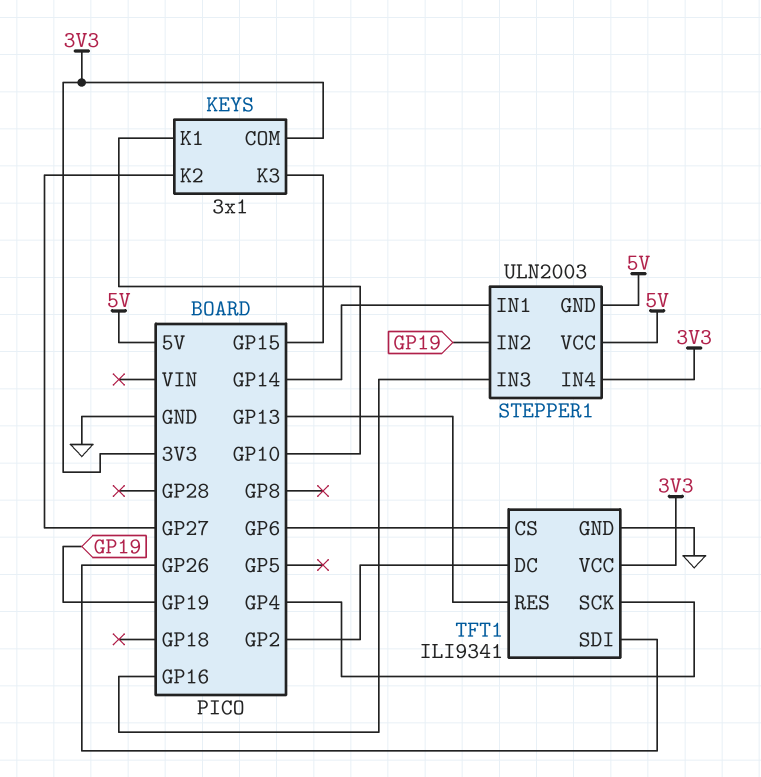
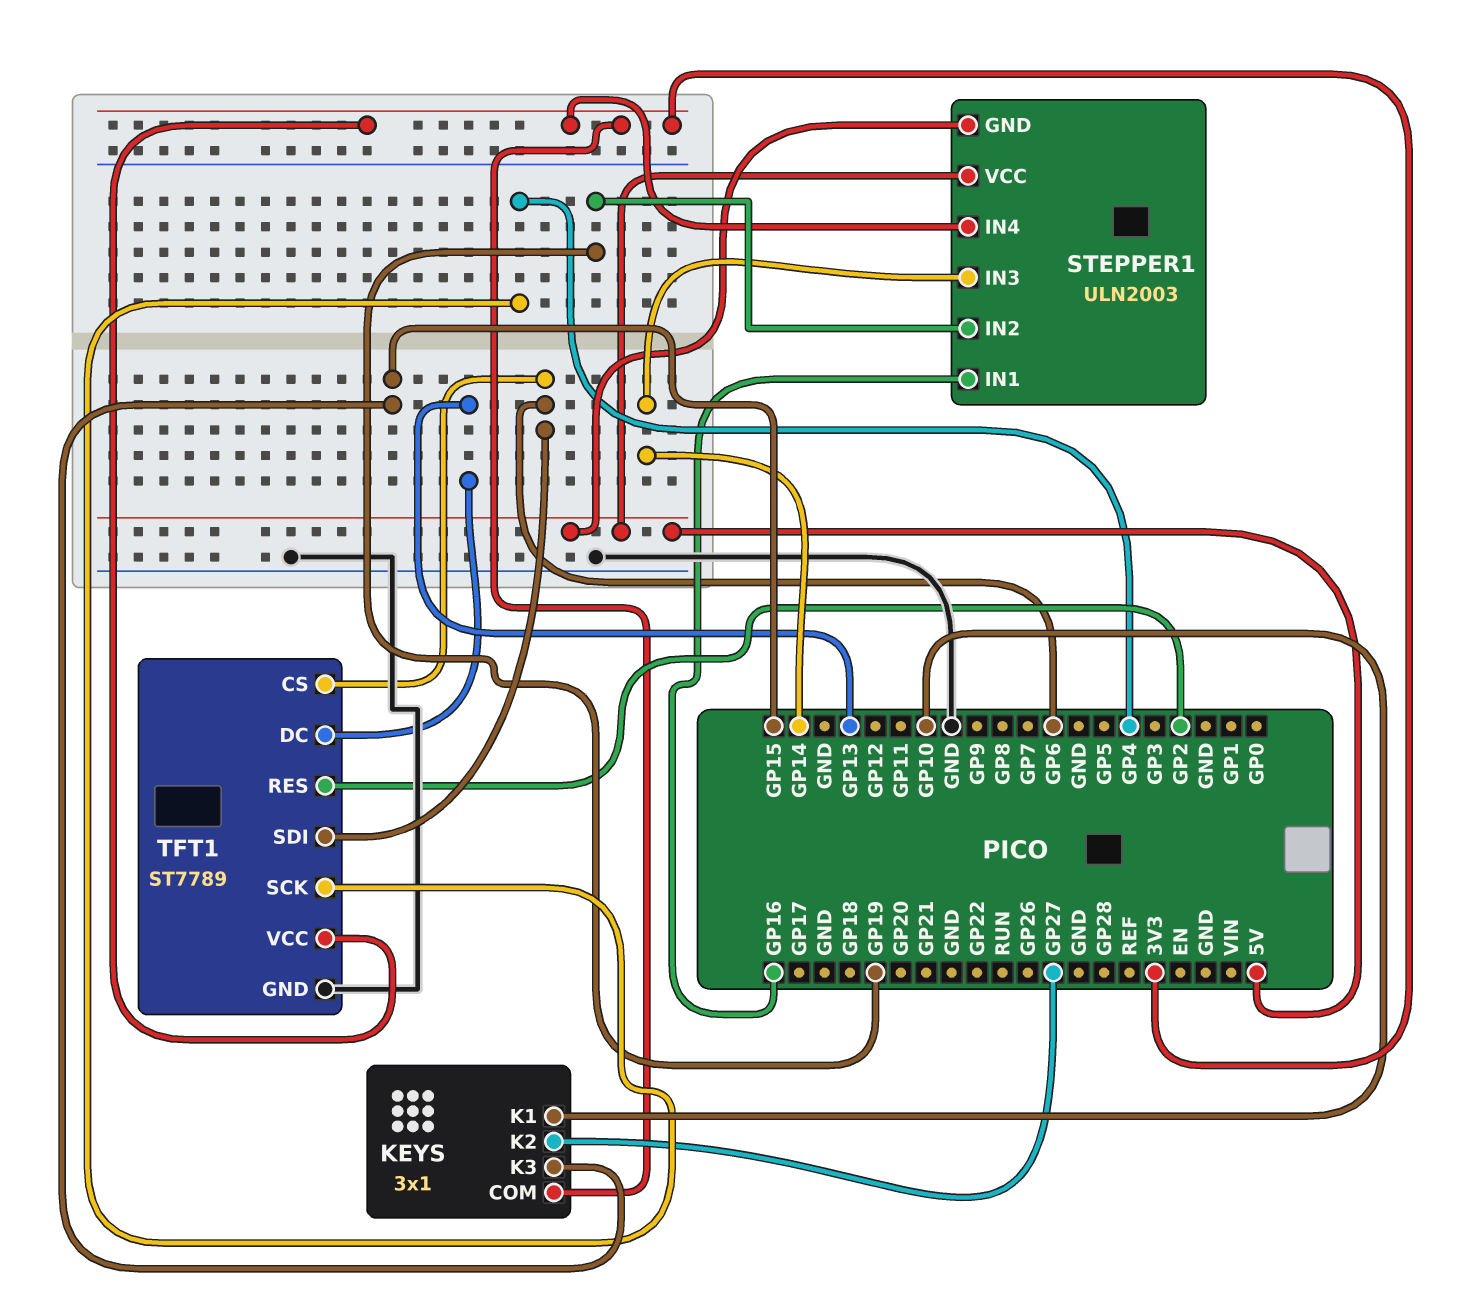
STEPPER1 pin IN1: GP14 -> GP16
STEPPER1 pin IN3: GP16 -> GP14
TFT1: ILI9341 -> ST7789
TFT1 pin DC: GP2 -> GP13
TFT1 pin RES: GP13 -> GP2
TFT1 pin SDI: GP26 -> GP6

